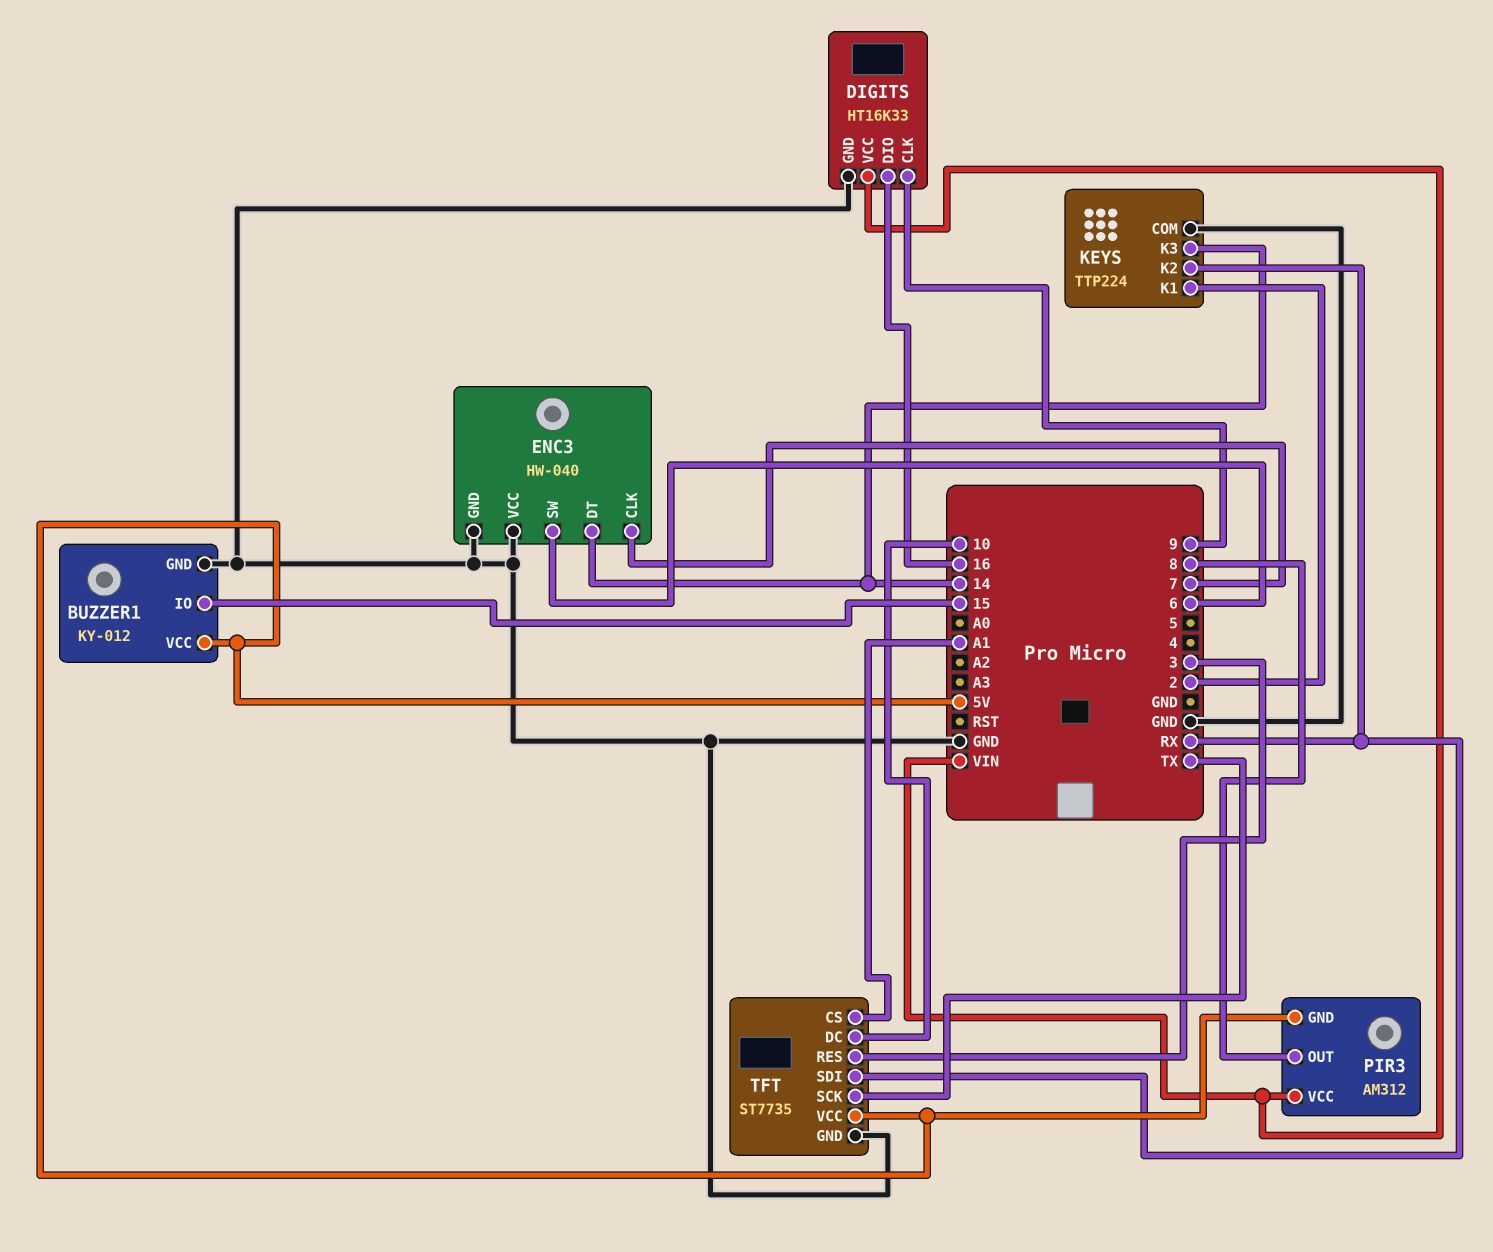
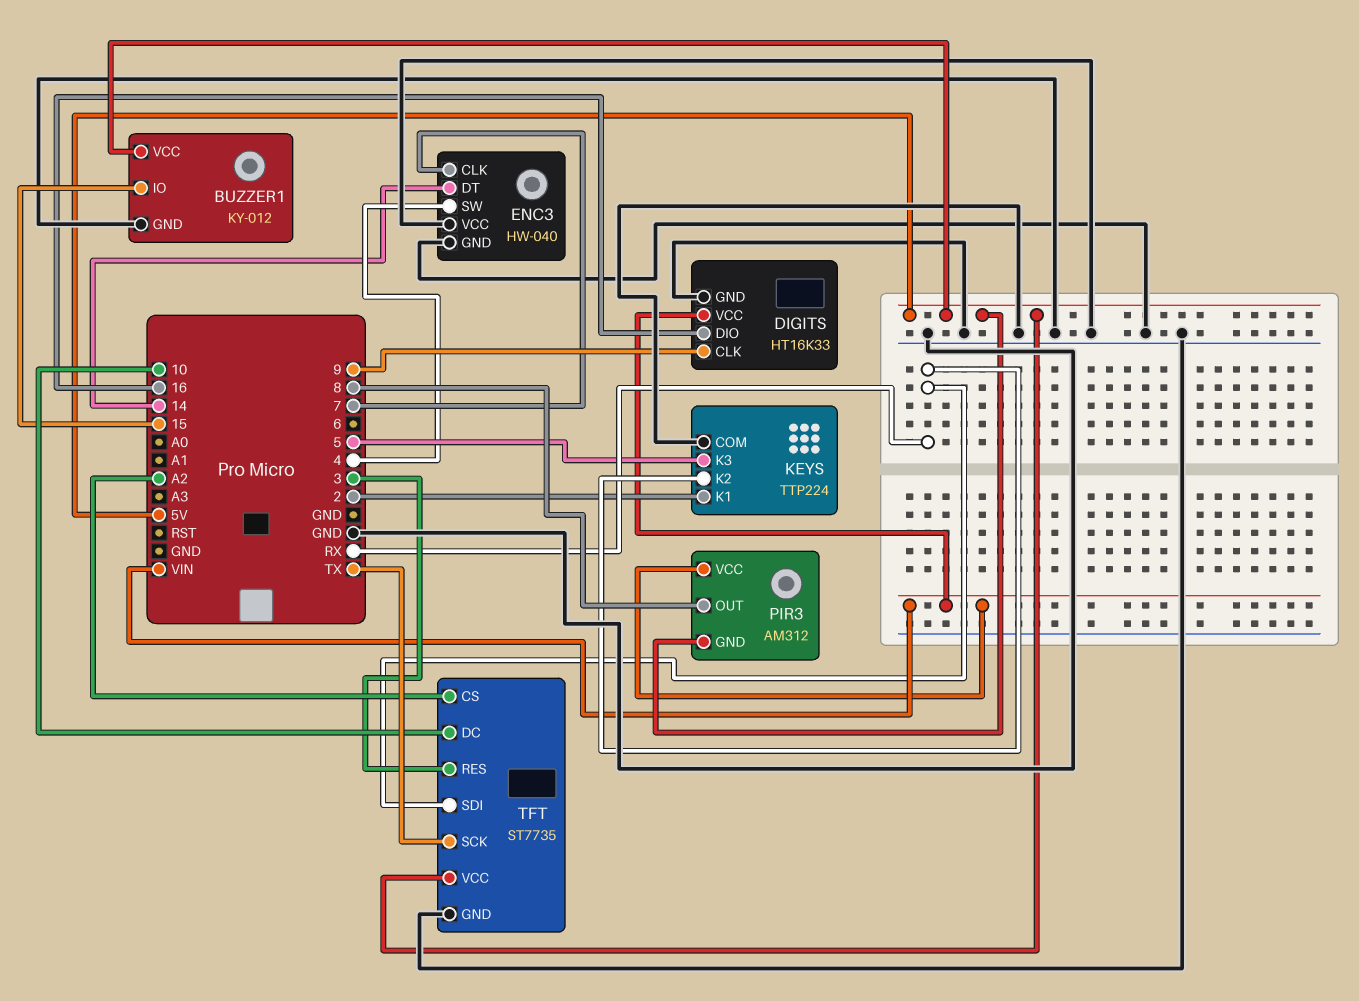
ENC3 pin SW: 6 -> 4
KEYS pin K3: 14 -> 5
TFT pin CS: A1 -> A2

